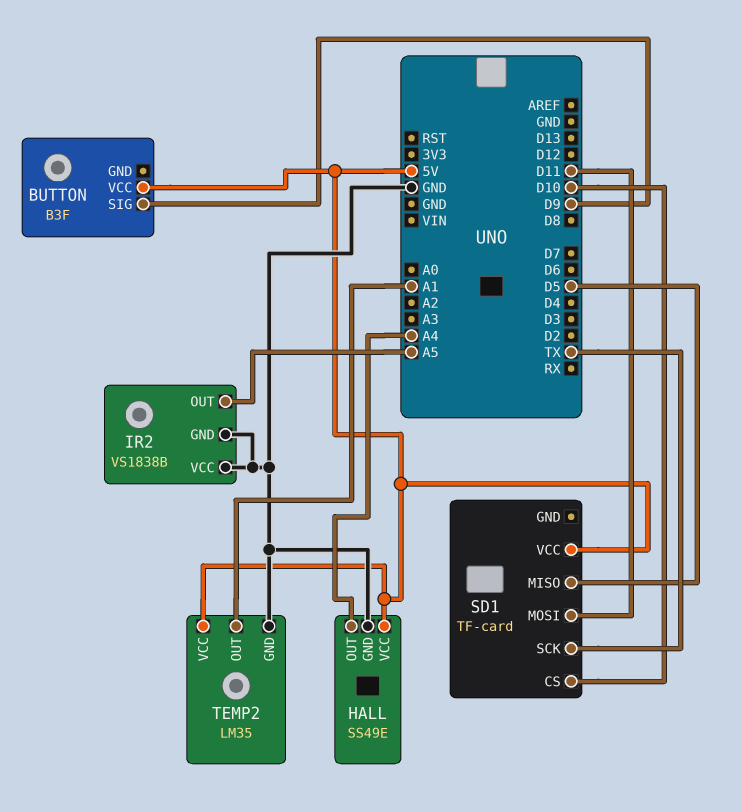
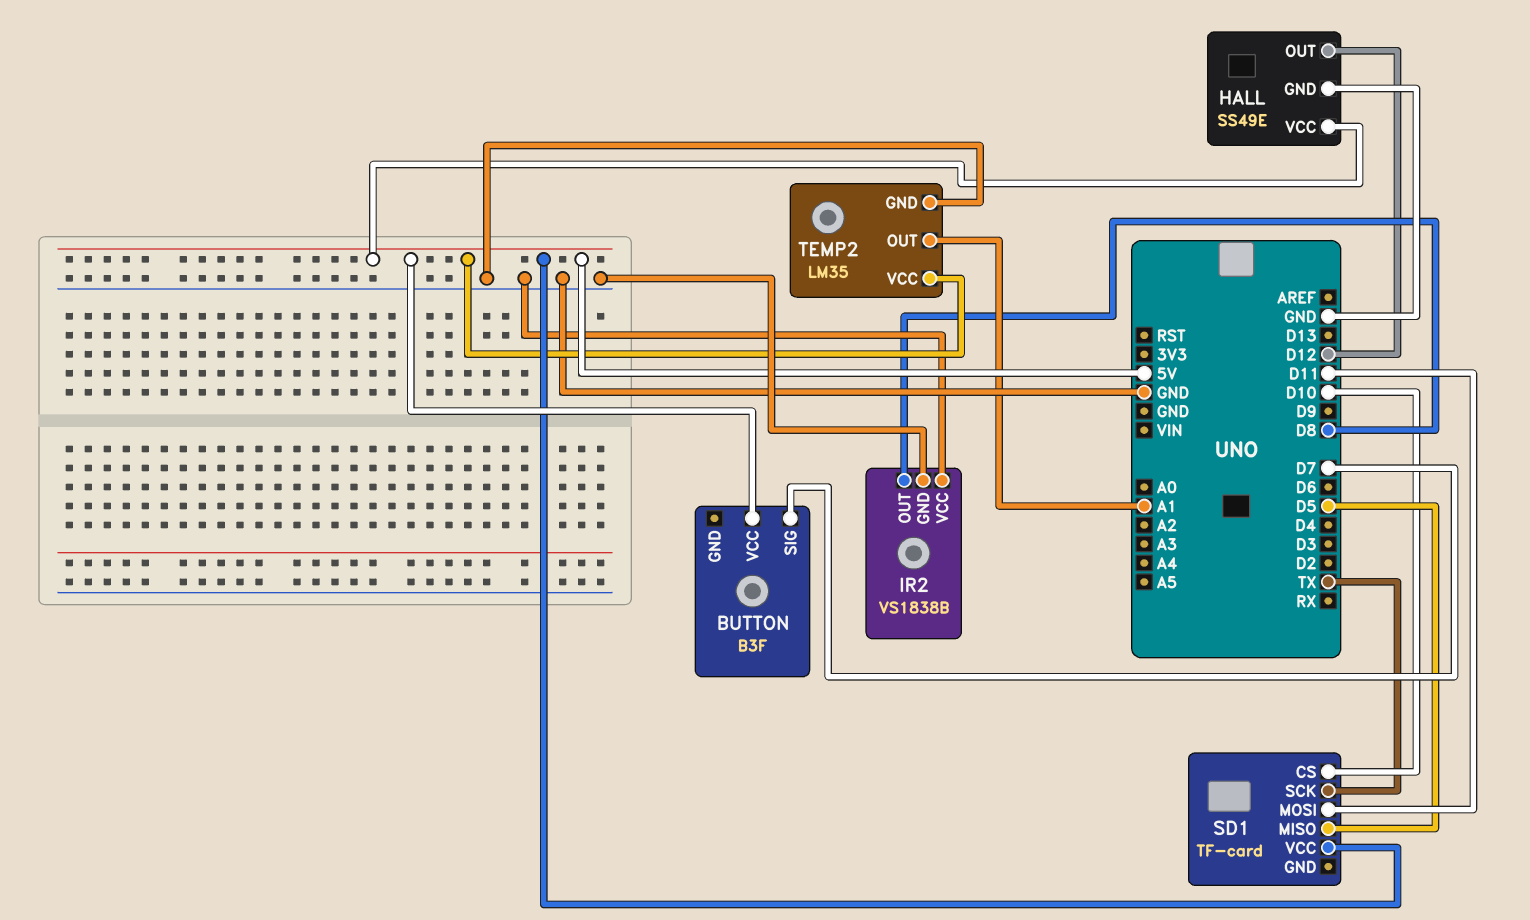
BUTTON pin SIG: D9 -> D7
HALL pin OUT: A4 -> D12
IR2 pin OUT: A5 -> D8

